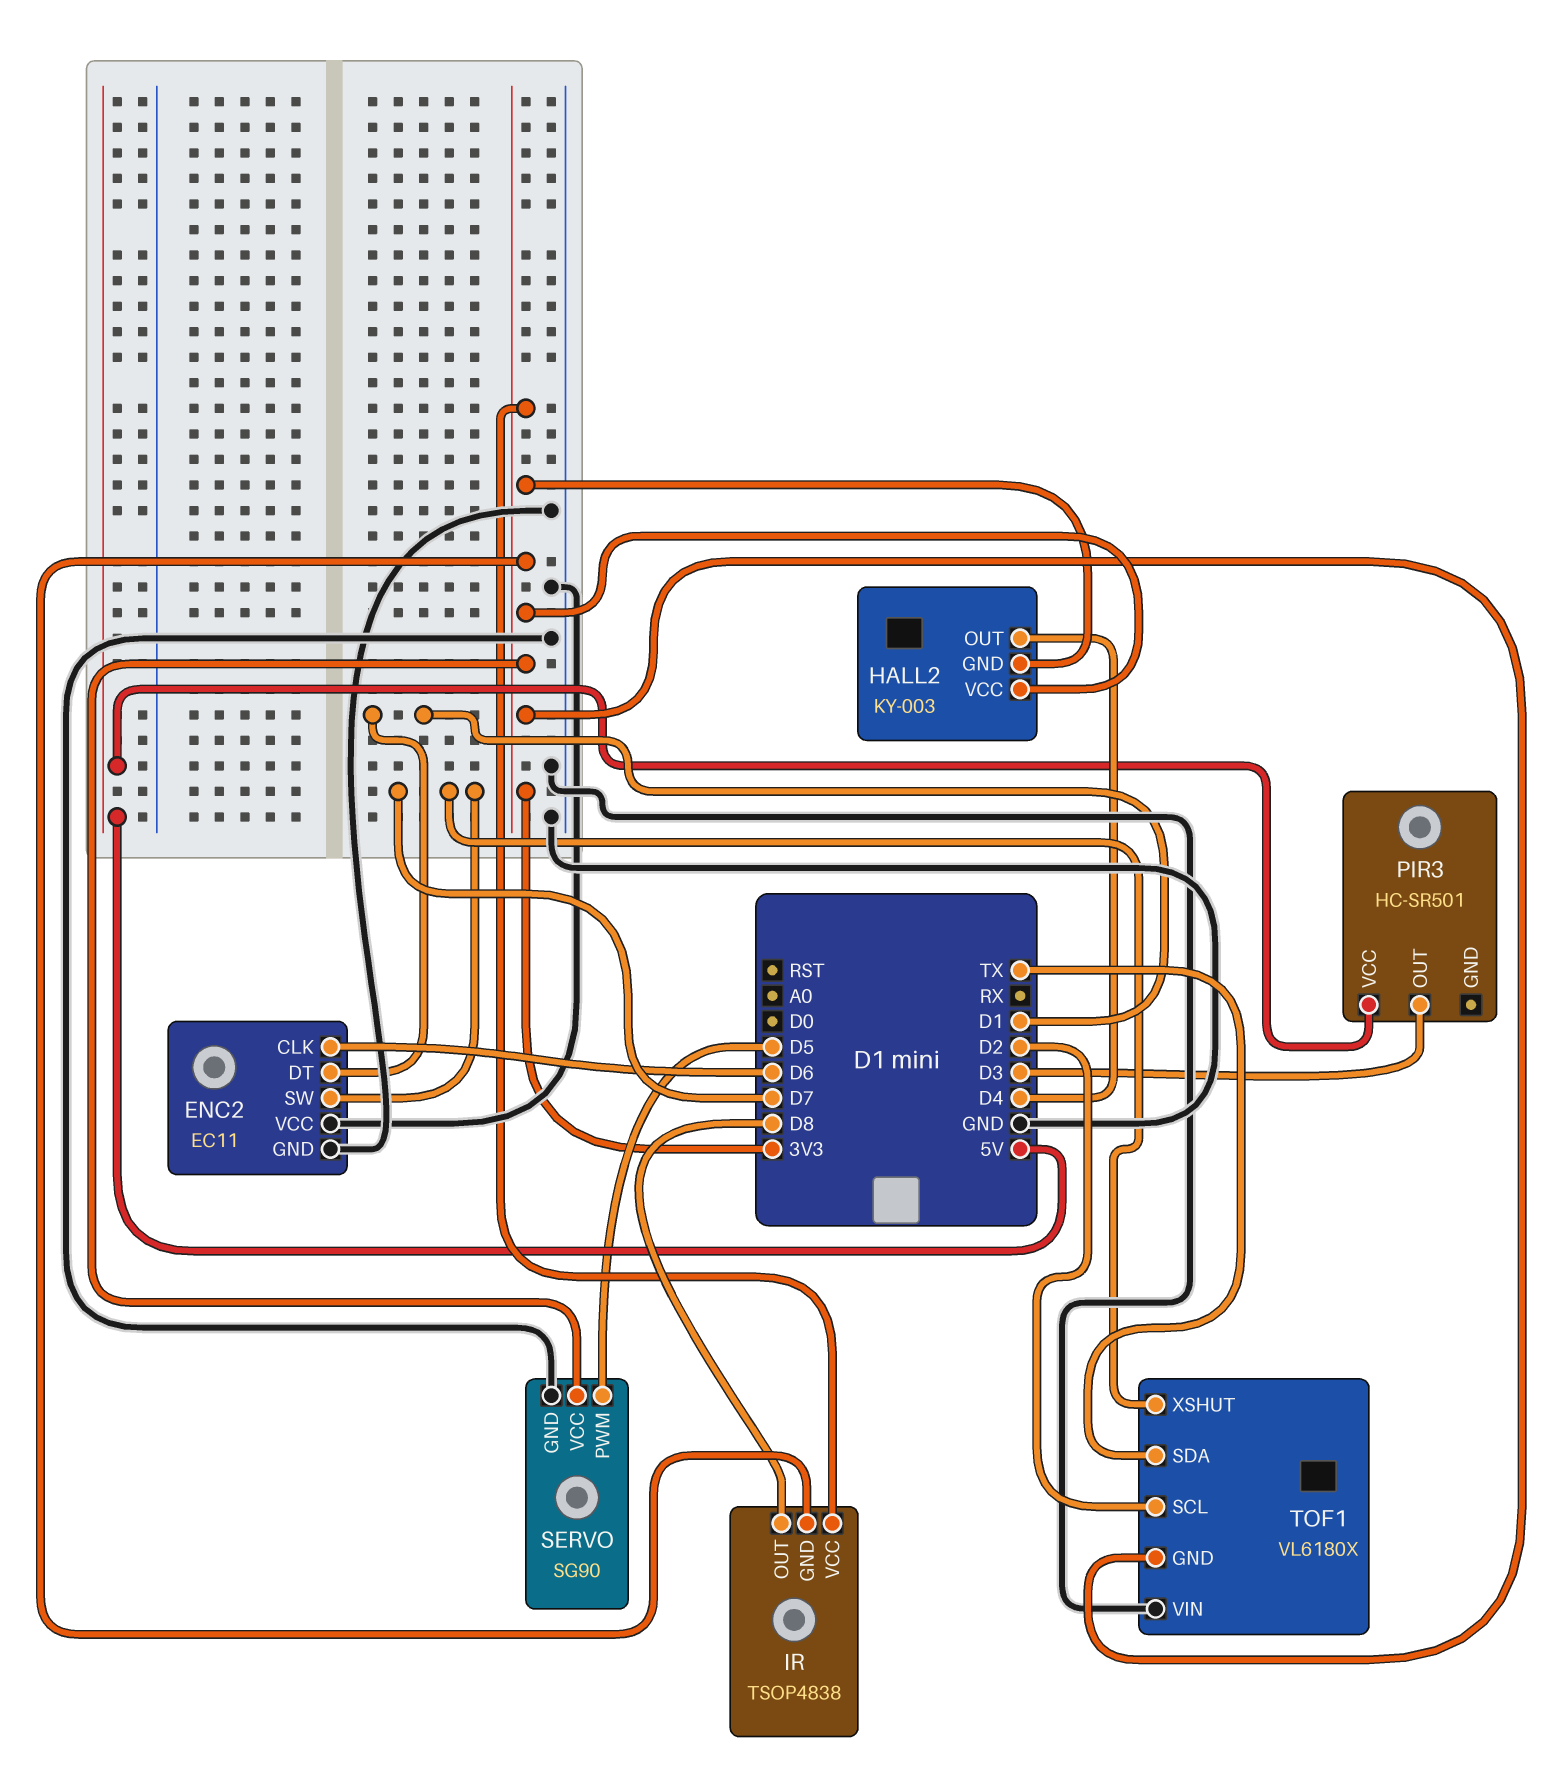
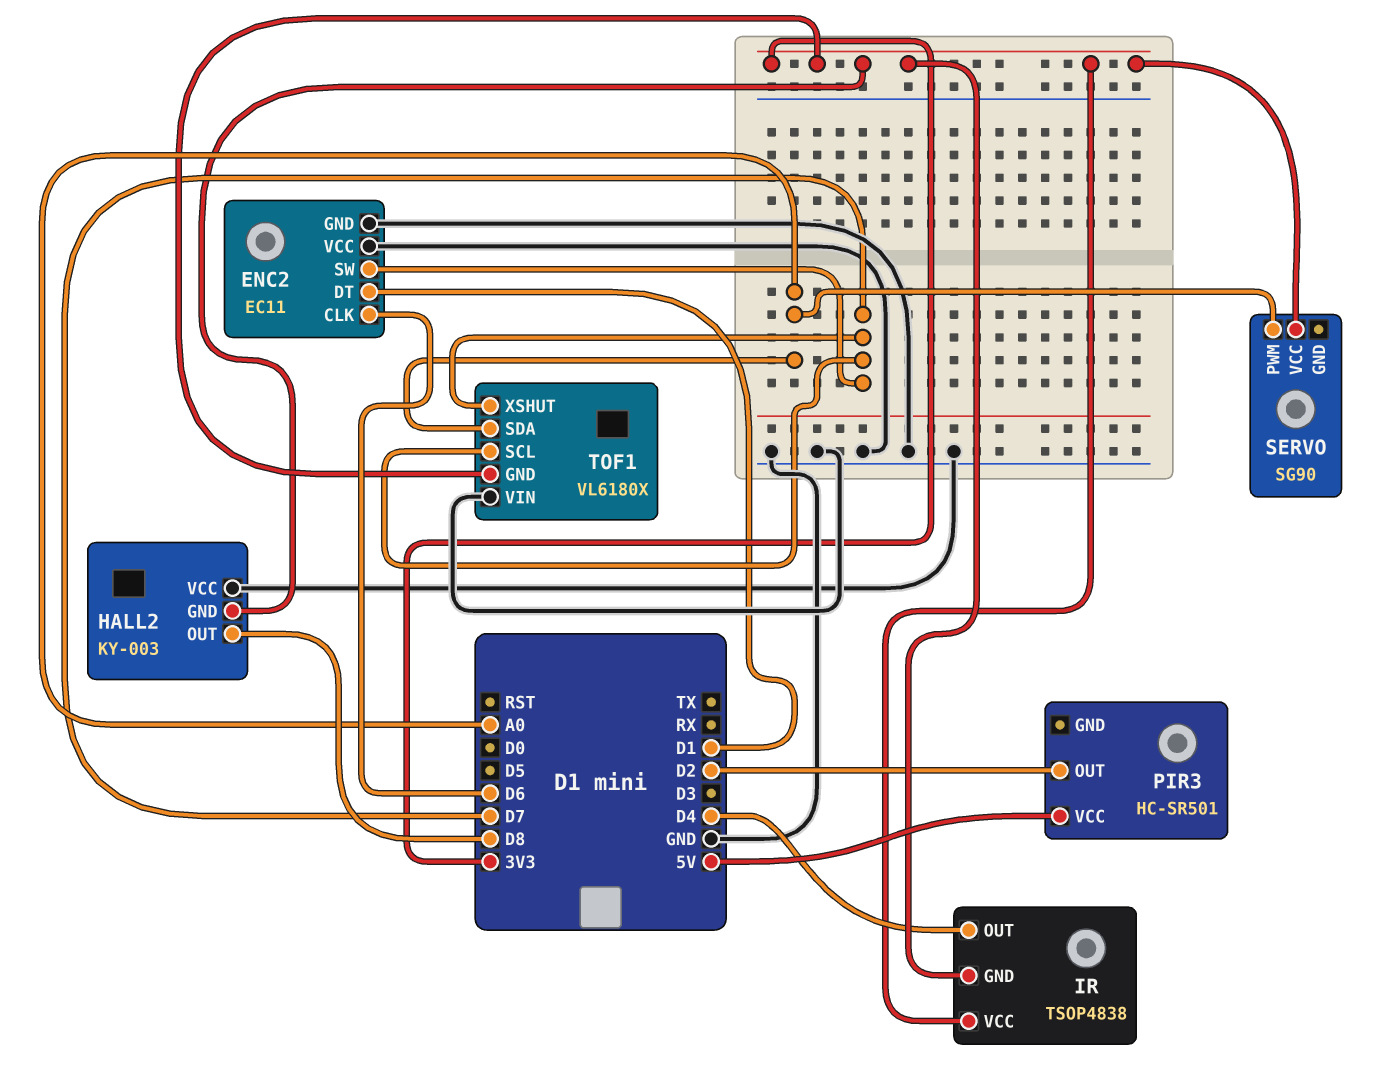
HALL2 pin OUT: D4 -> D8
HALL2 pin VCC: 3V3 -> GND
IR pin OUT: D8 -> D4
PIR3 pin OUT: D3 -> D2
SERVO pin GND: GND -> none
SERVO pin PWM: D5 -> A0
TOF1 pin SCL: D2 -> D7
TOF1 pin SDA: TX -> A0

